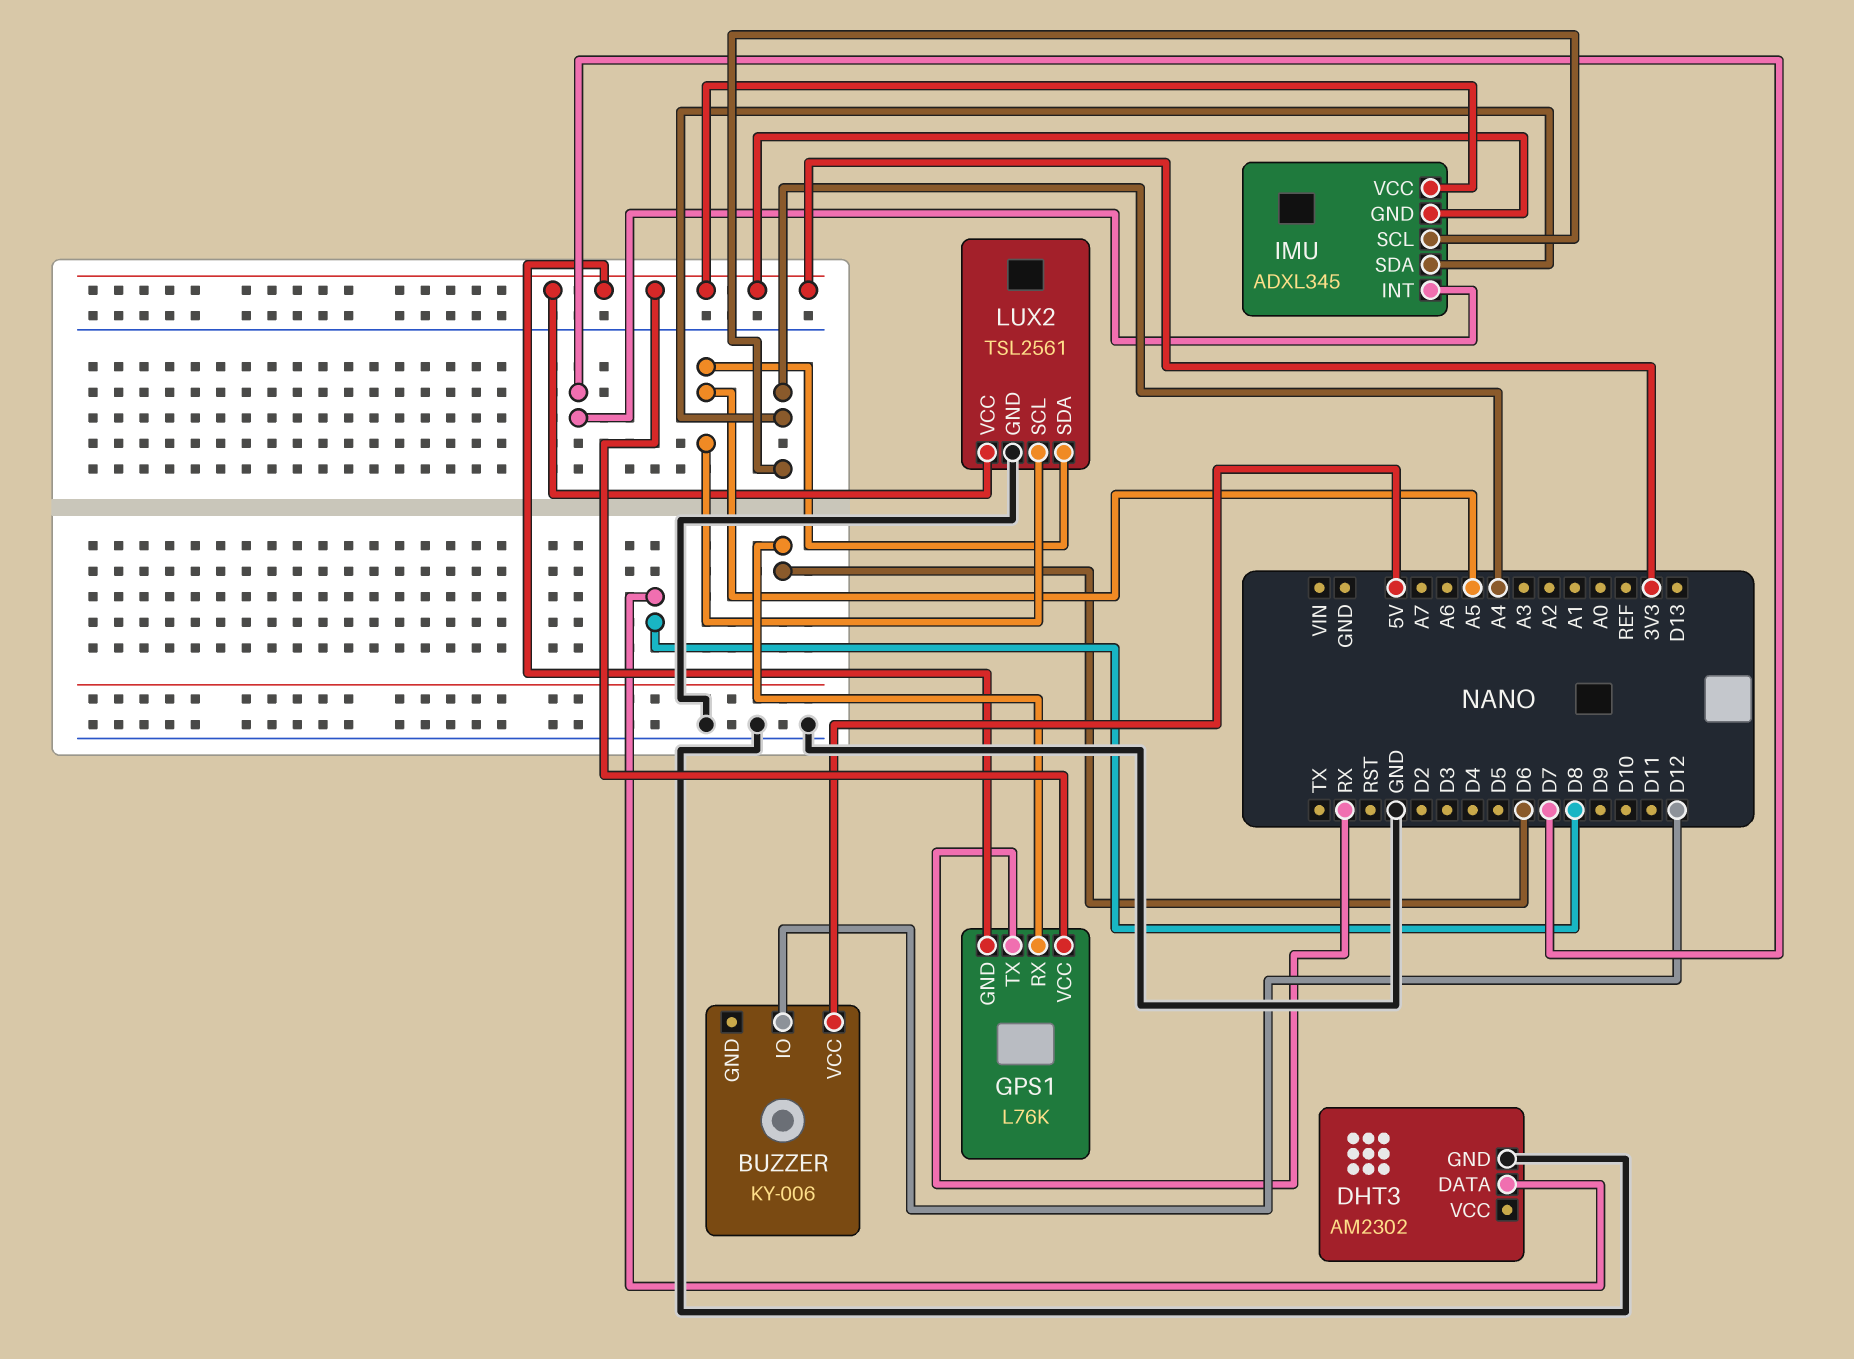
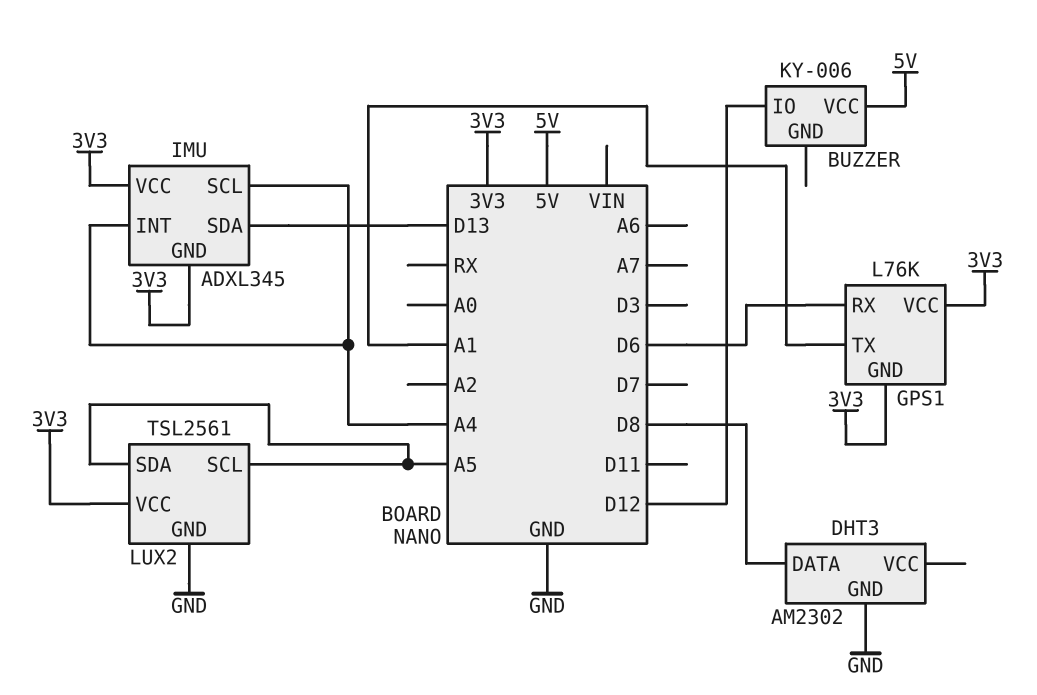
GPS1 pin TX: RX -> A1
IMU pin INT: D7 -> A4
IMU pin SDA: A4 -> D13

